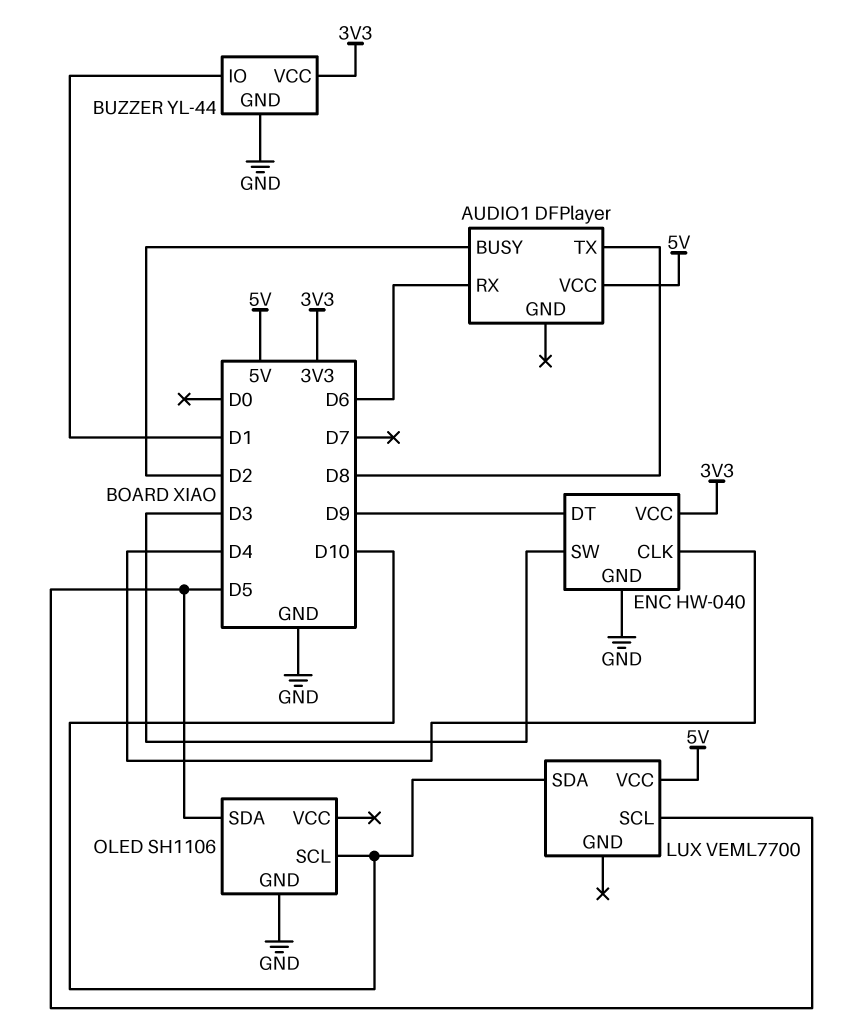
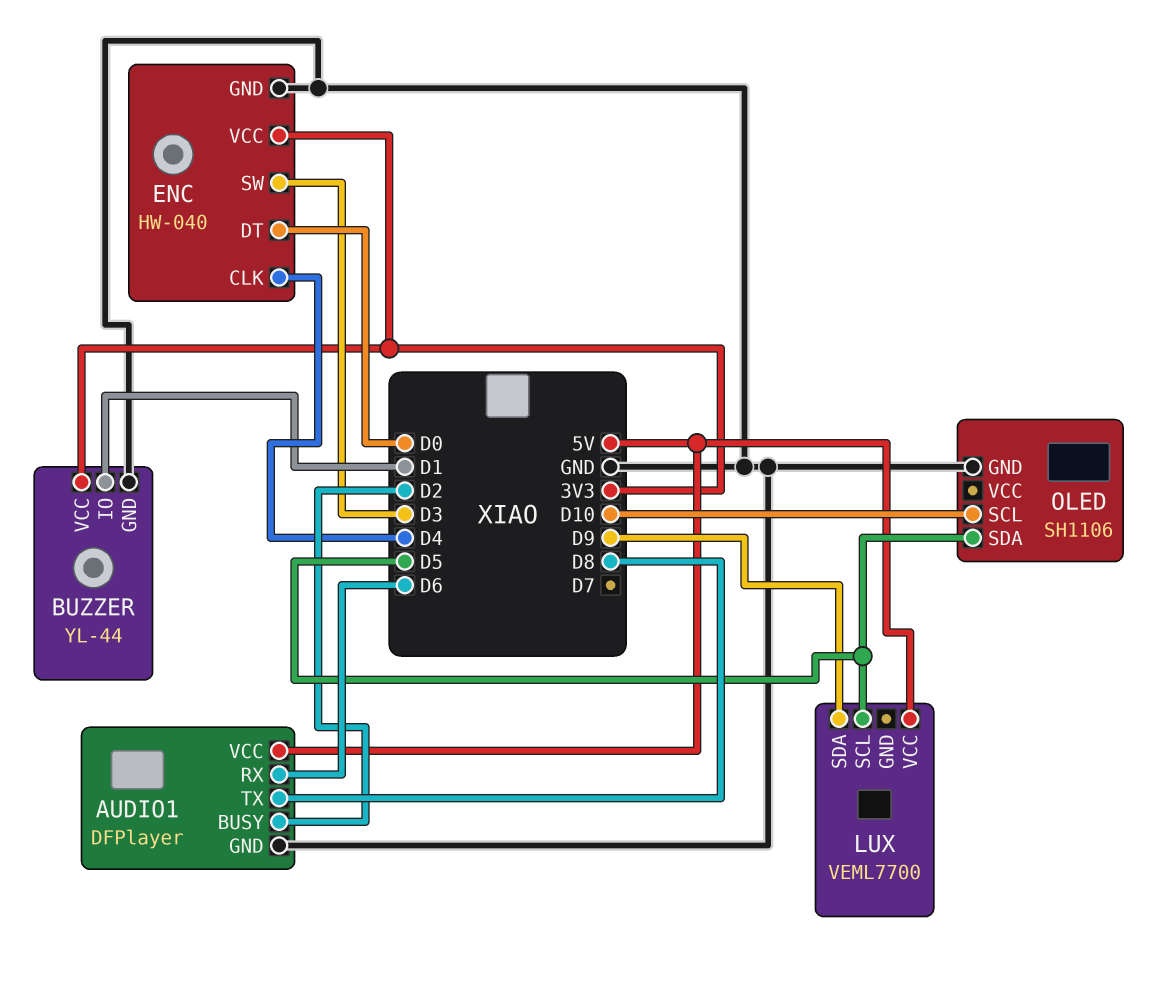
AUDIO1 pin GND: none -> GND
ENC pin DT: D9 -> D0
LUX pin SDA: D10 -> D9

